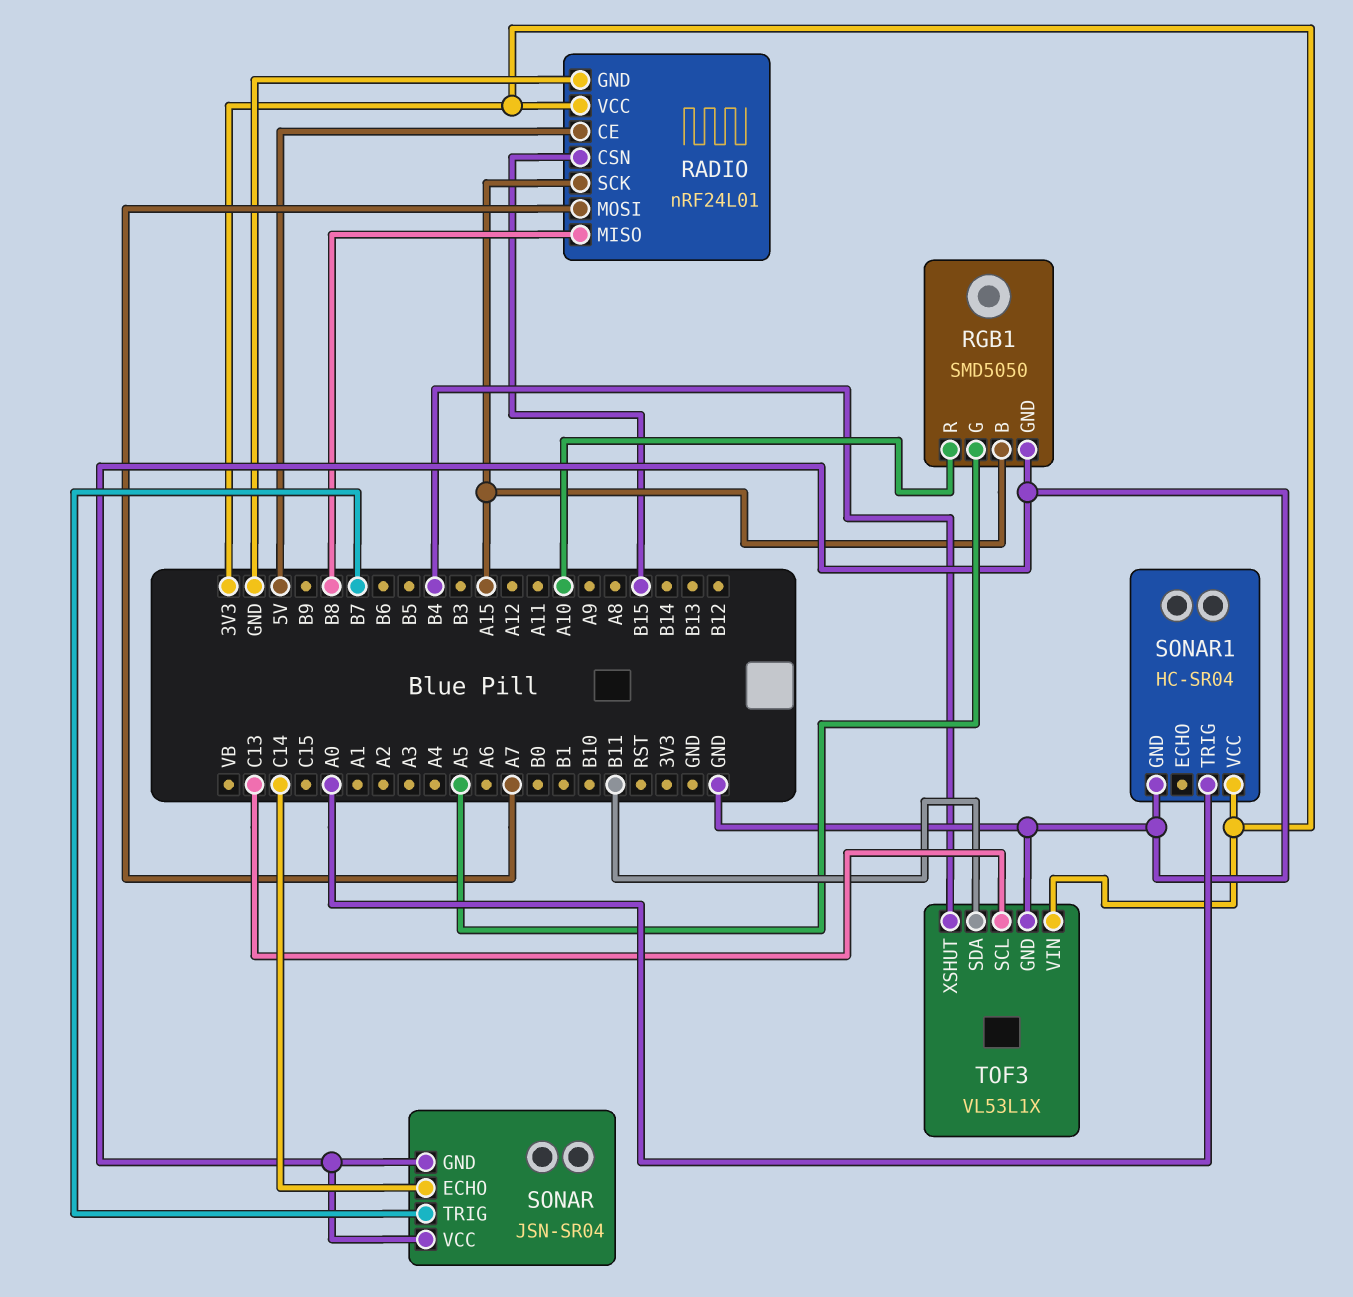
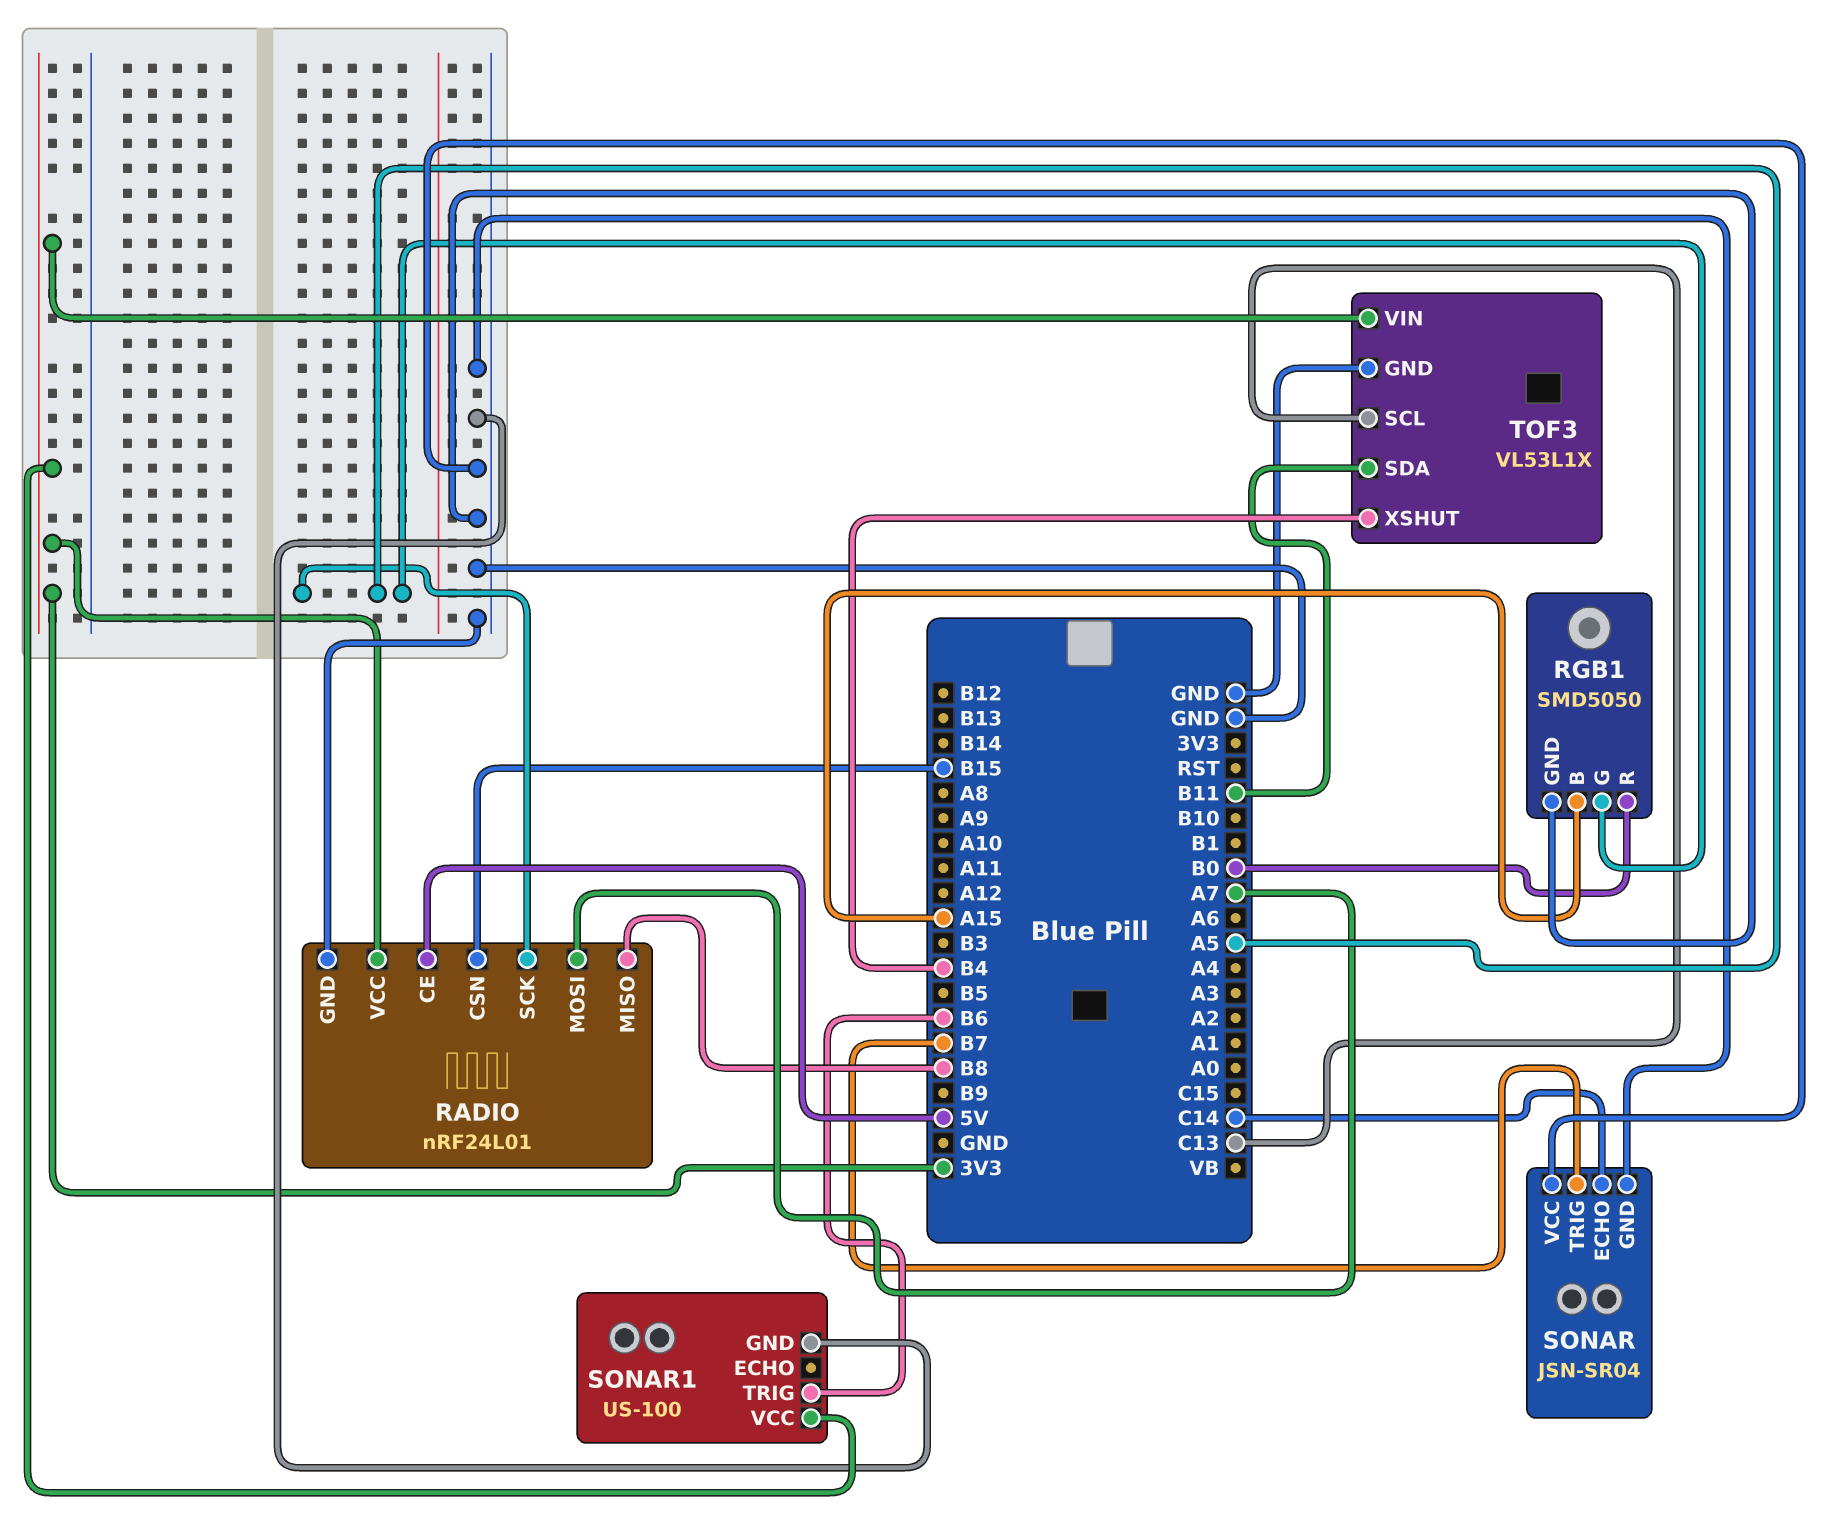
RADIO pin SCK: A15 -> A5
RGB1 pin R: A10 -> B0
SONAR1: HC-SR04 -> US-100
SONAR1 pin TRIG: A0 -> B6

